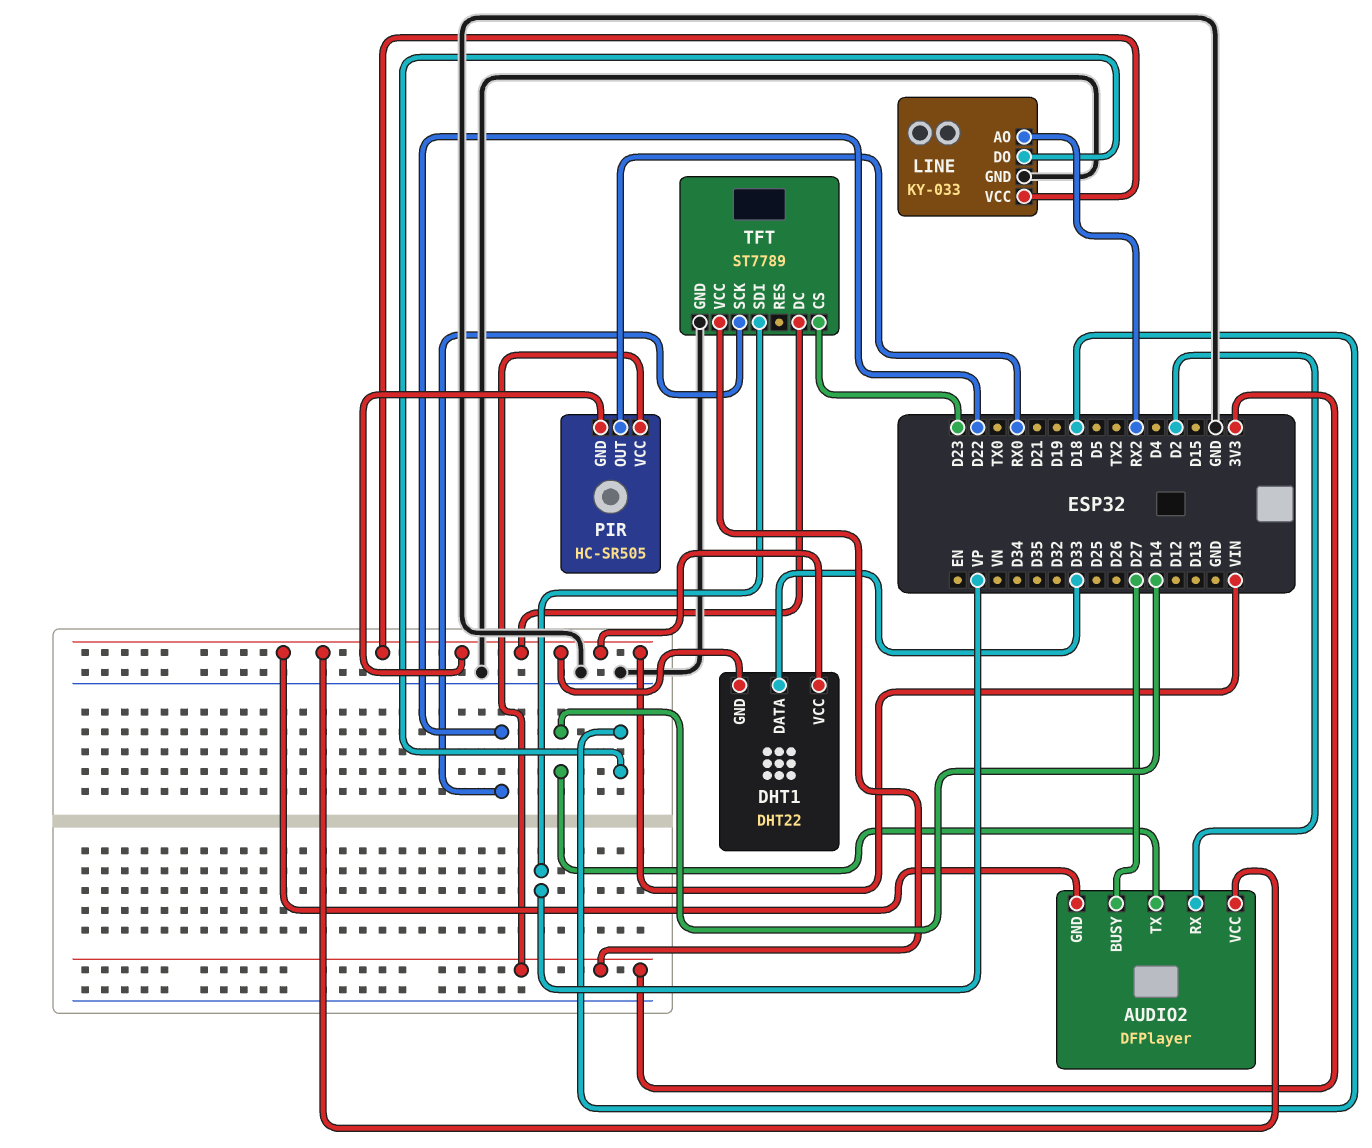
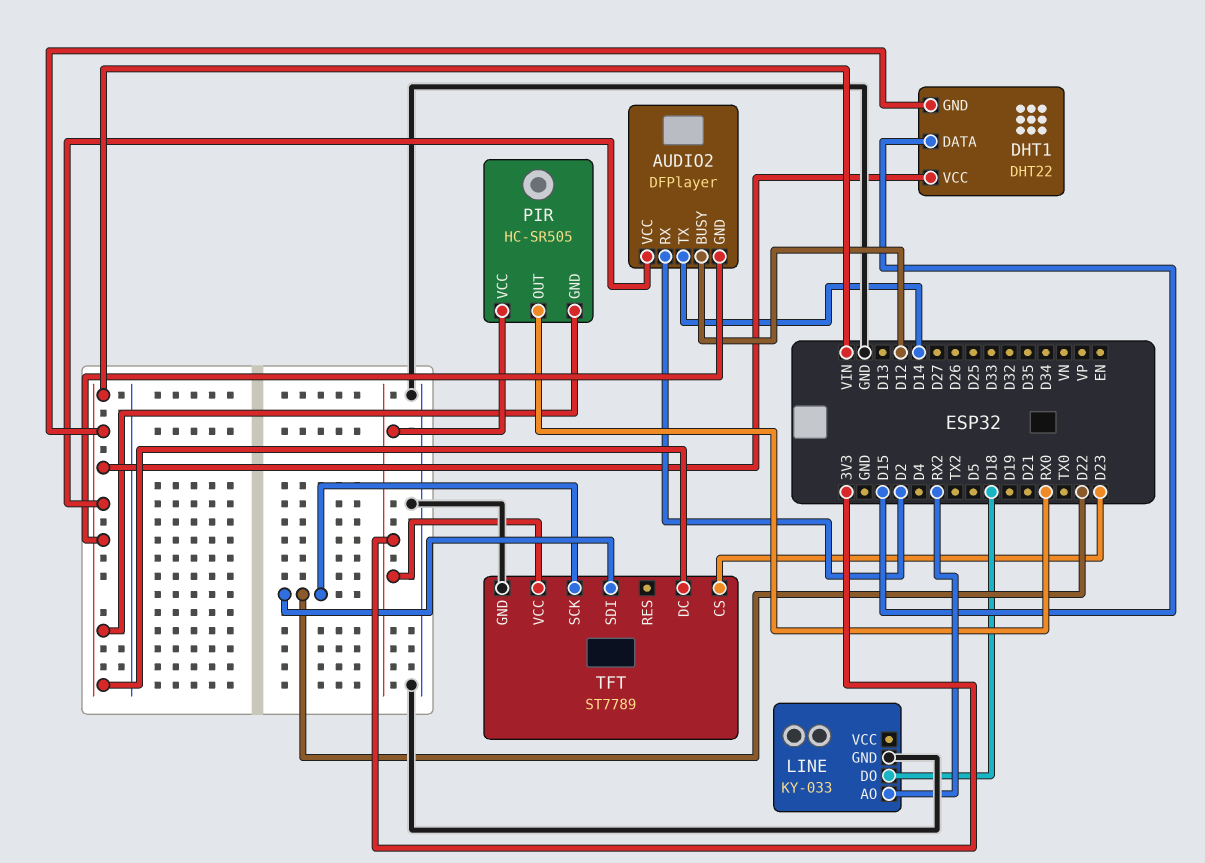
AUDIO2 pin BUSY: D27 -> D12
DHT1 pin DATA: D33 -> D15
LINE pin VCC: VIN -> none
TFT pin SDI: VP -> D22

